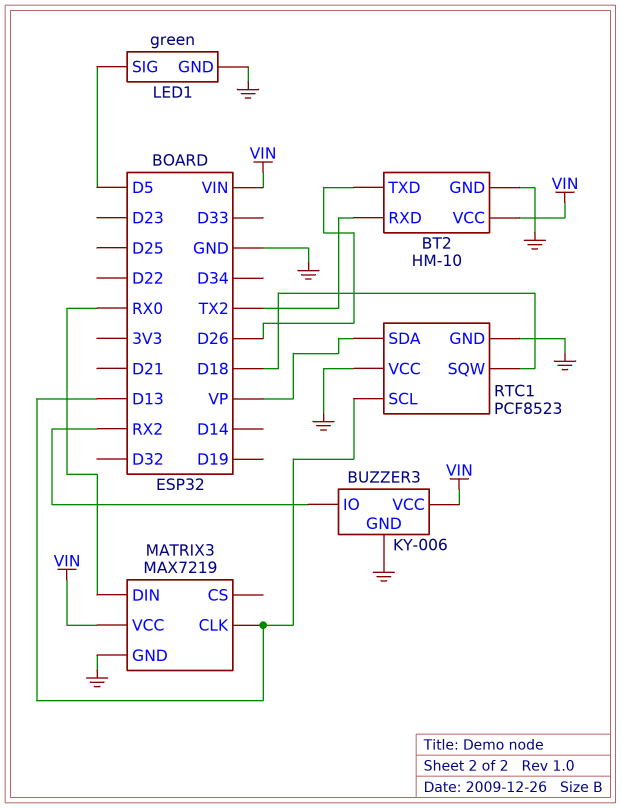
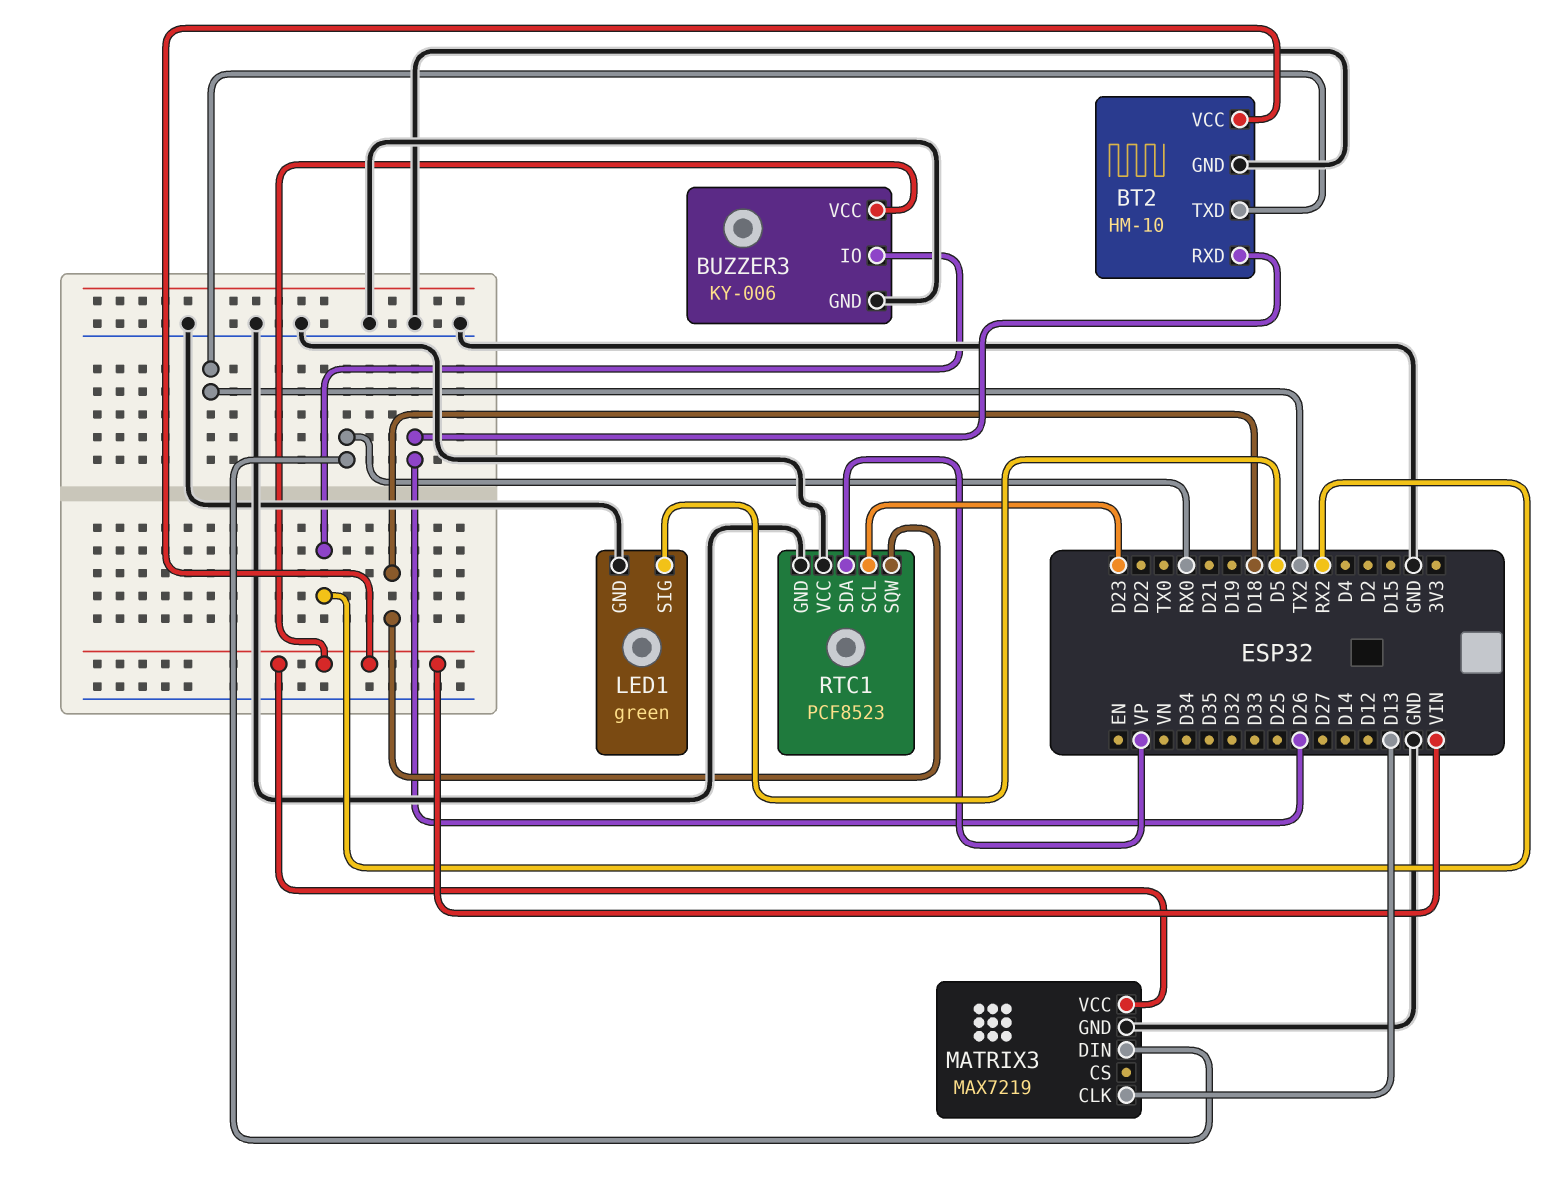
BT2 pin RXD: TX2 -> D26
BT2 pin TXD: D26 -> TX2
RTC1 pin SCL: D13 -> D23

